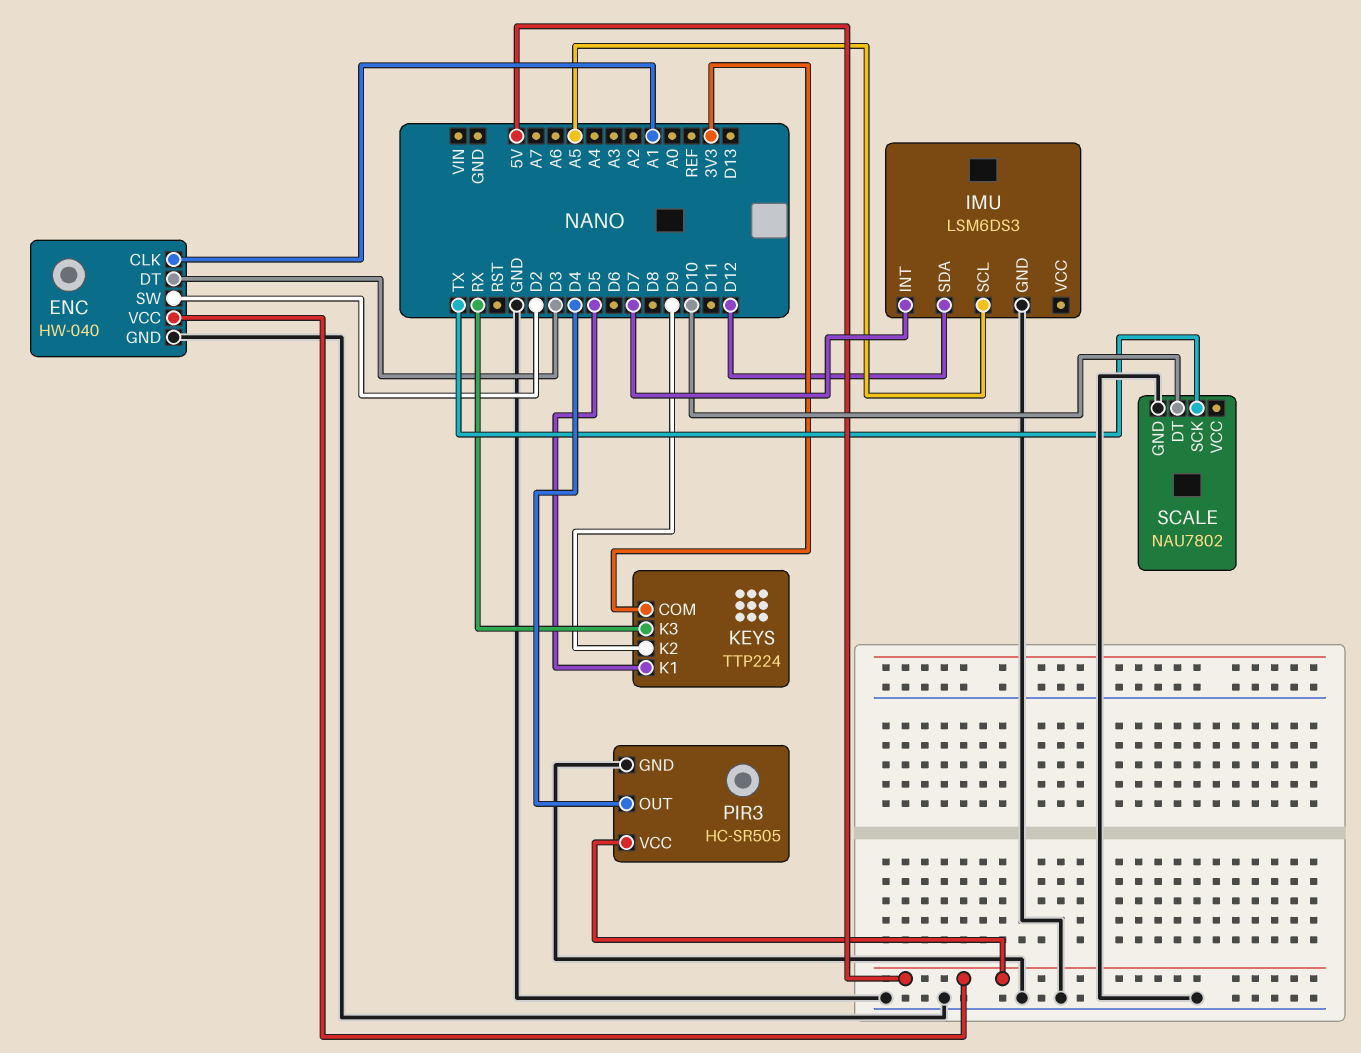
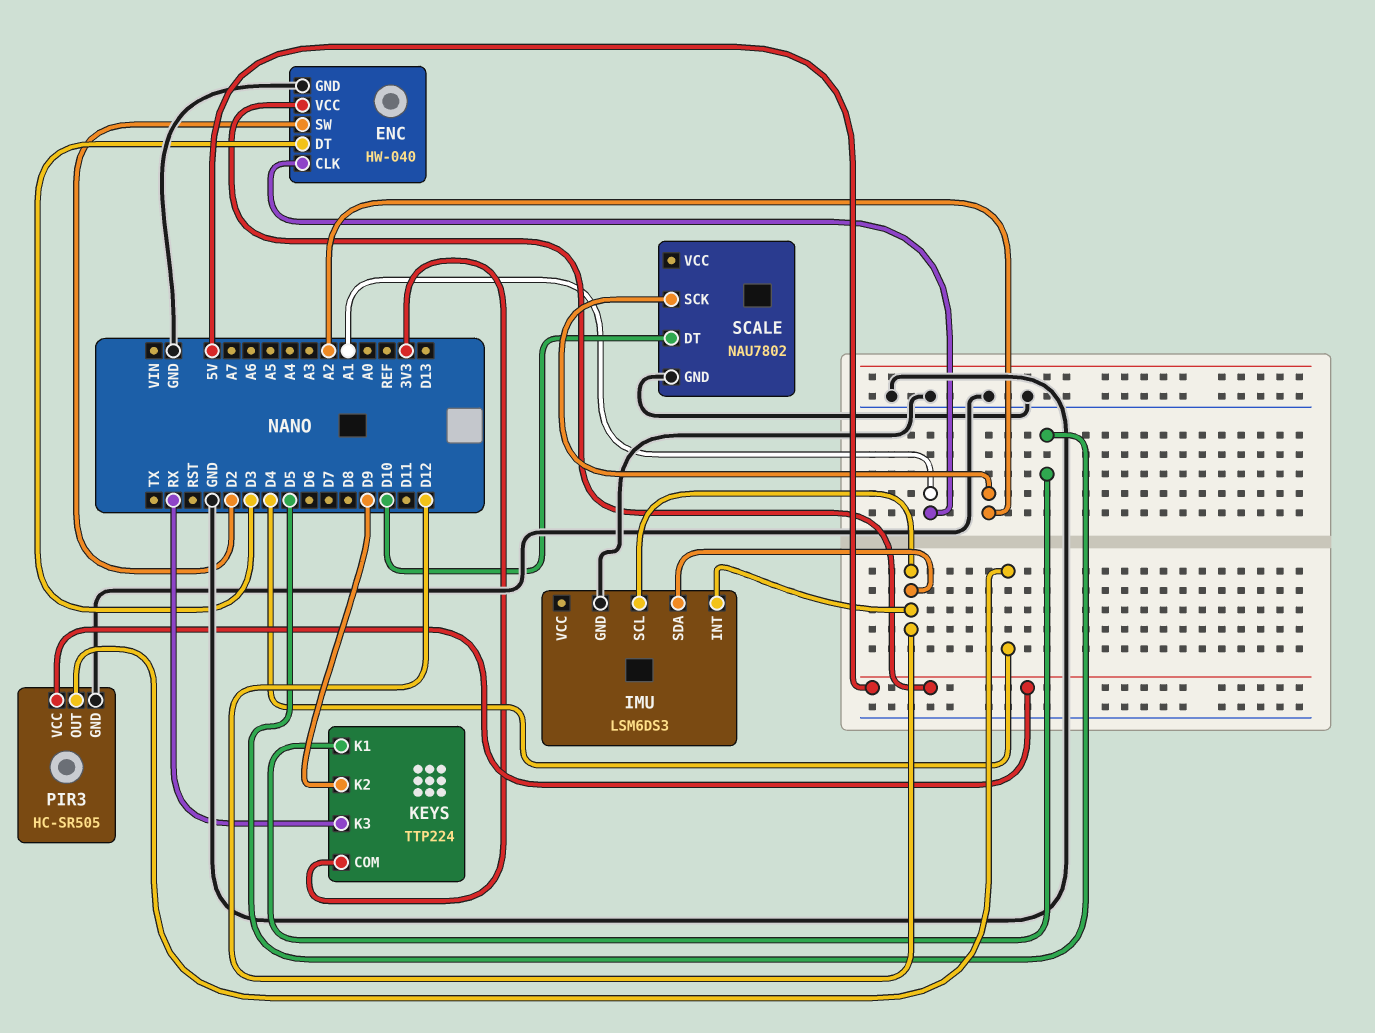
IMU pin INT: D7 -> D12
IMU pin SCL: A5 -> D12
SCALE pin SCK: TX -> A2

